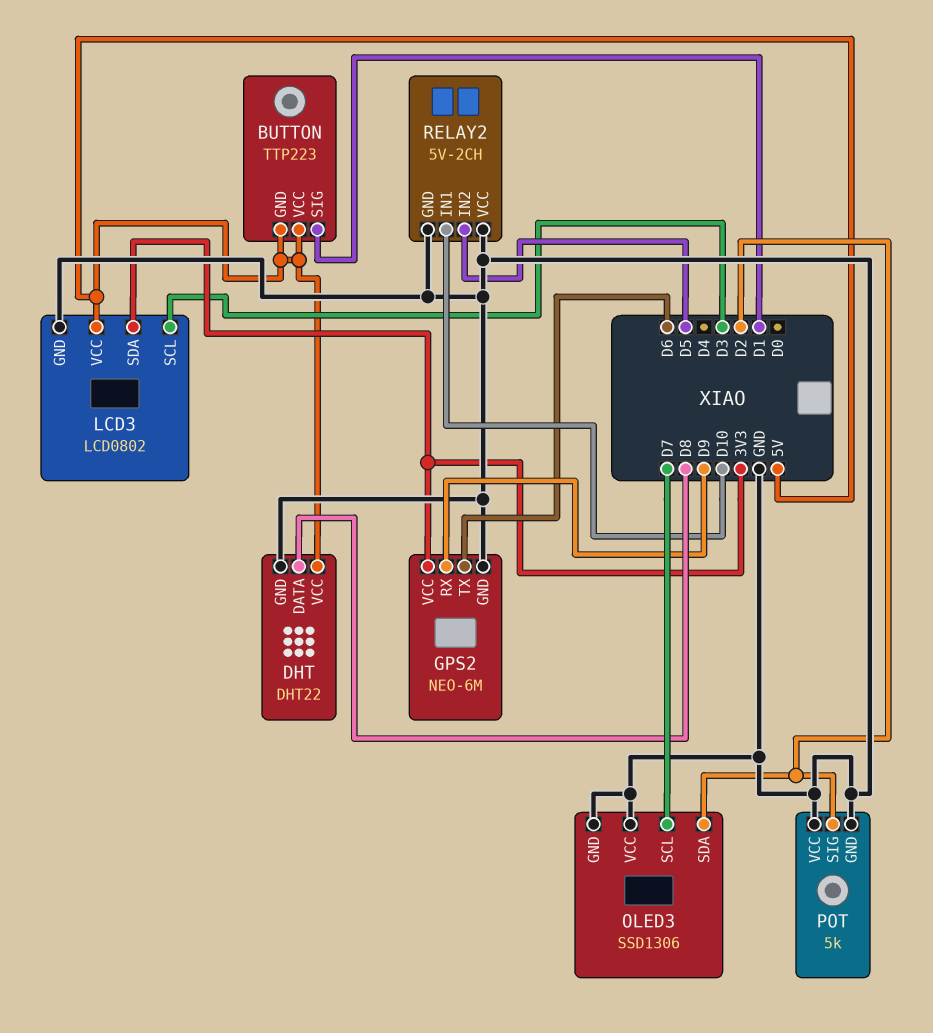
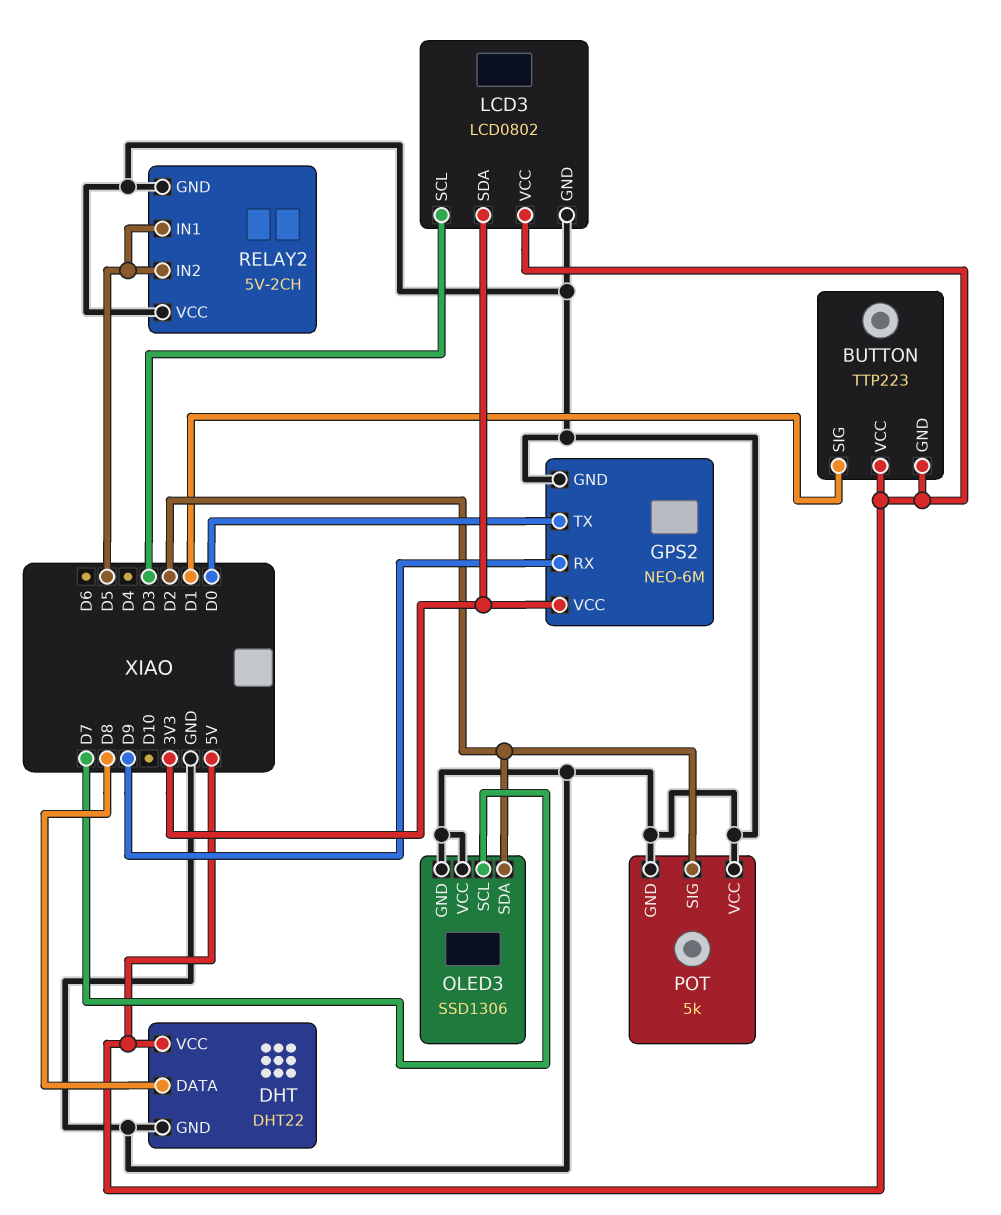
GPS2 pin TX: D6 -> D0
RELAY2 pin IN1: D10 -> D5

